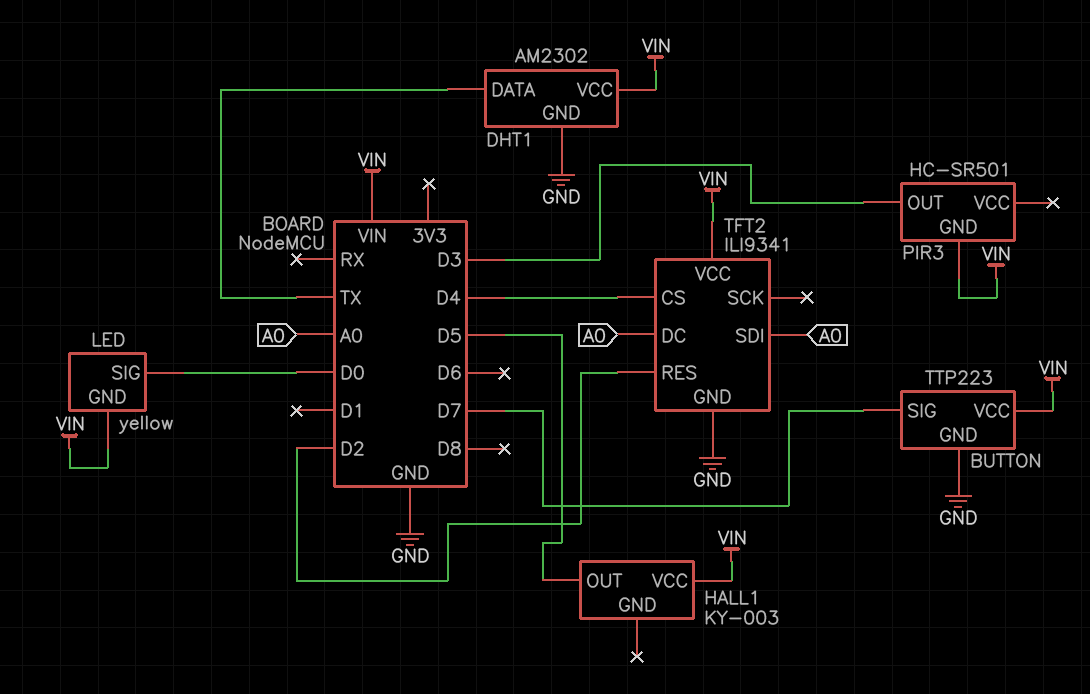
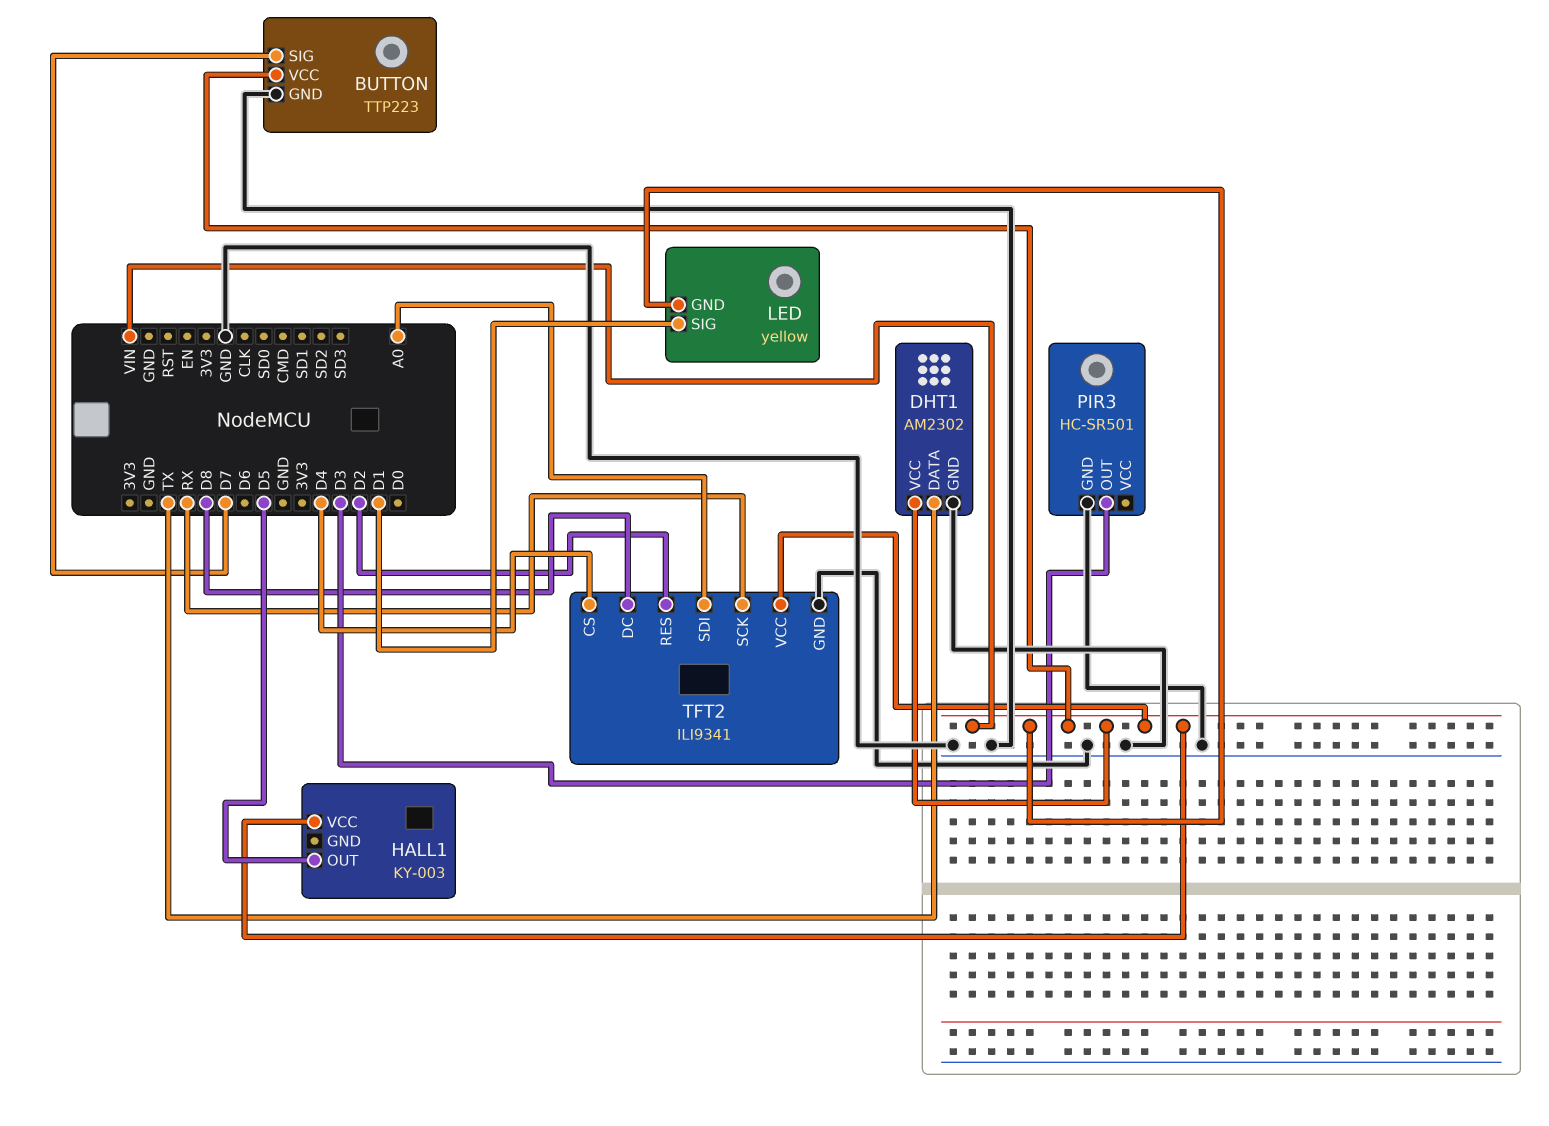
LED pin SIG: D0 -> D1
PIR3 pin GND: VIN -> GND
TFT2 pin DC: A0 -> D8
TFT2 pin SCK: none -> RX

